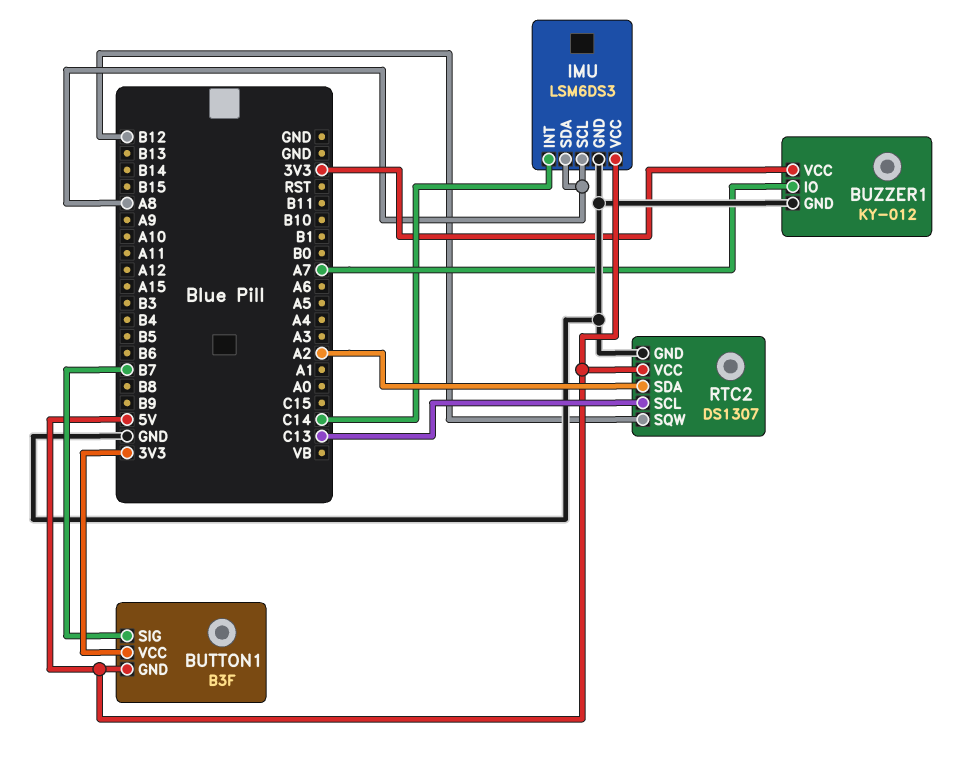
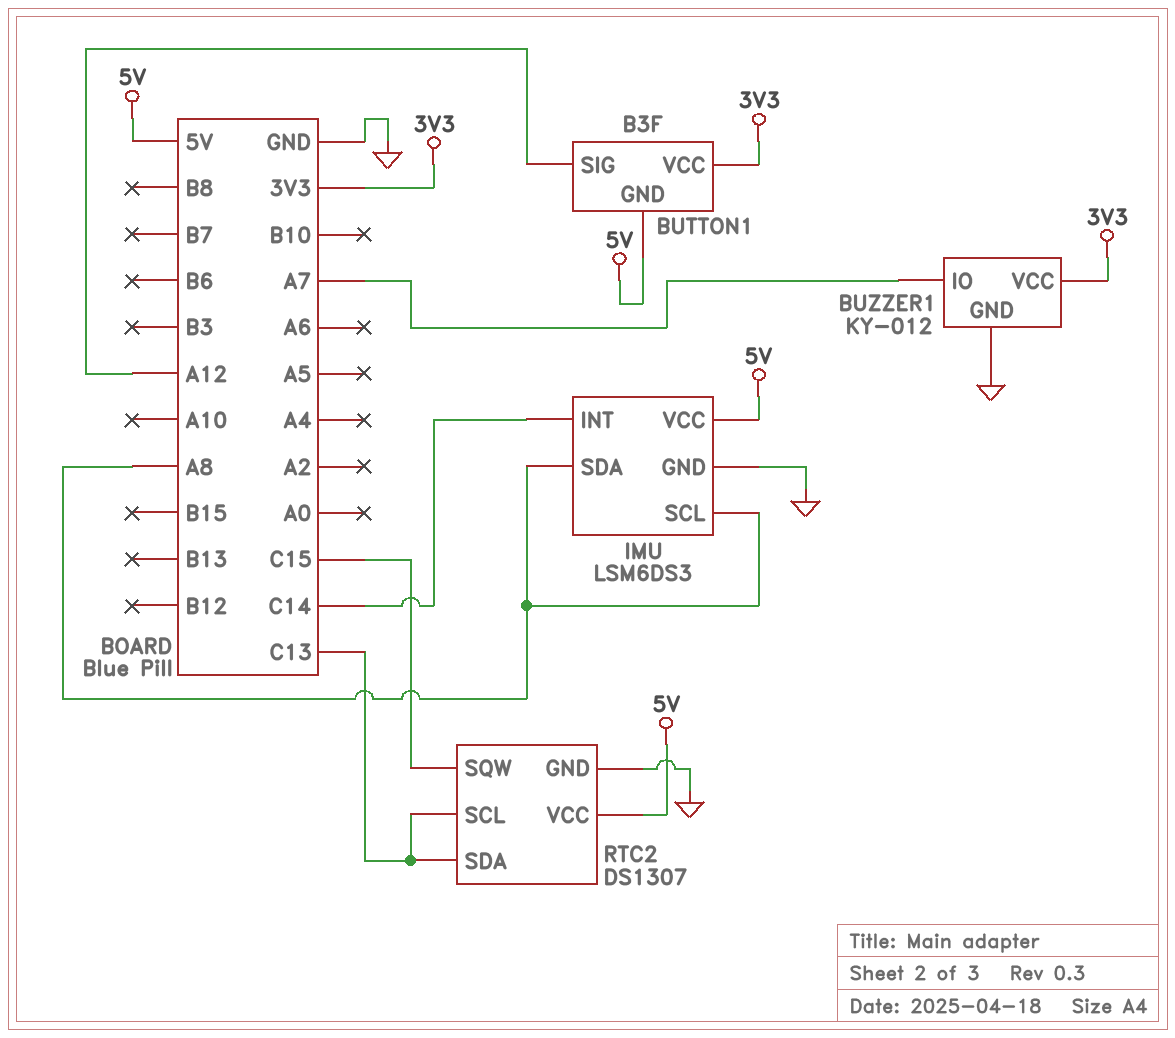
BUTTON1 pin SIG: B7 -> A12
RTC2 pin SDA: A2 -> C13
RTC2 pin SQW: B12 -> C15

